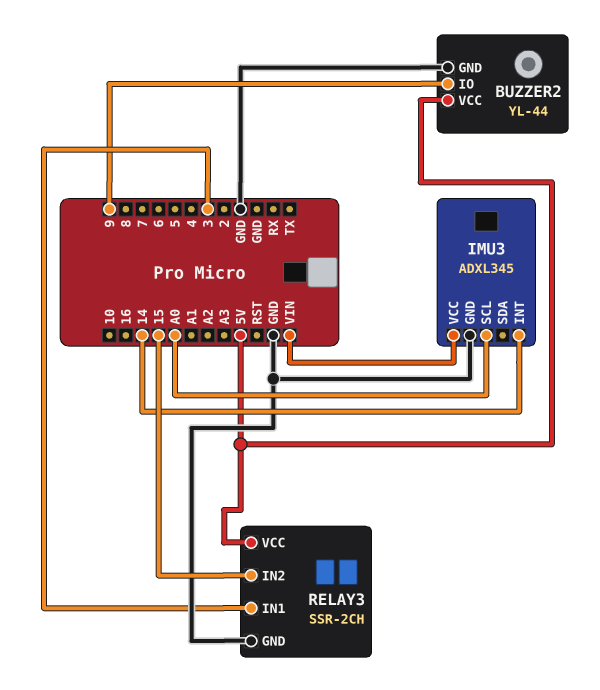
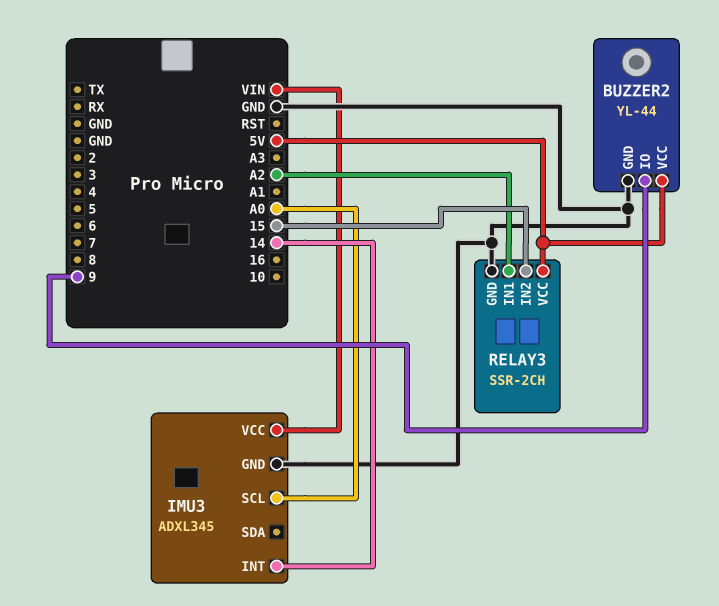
RELAY3 pin IN1: 3 -> A2

